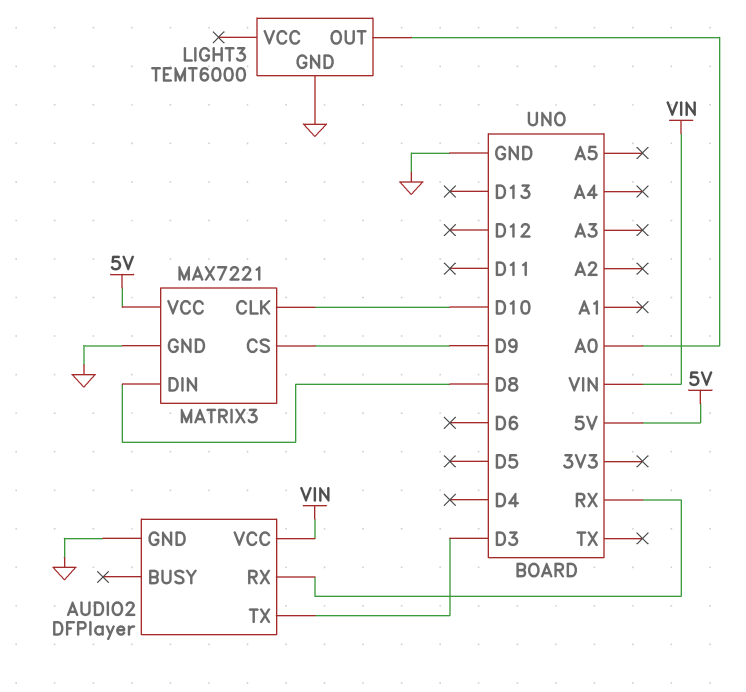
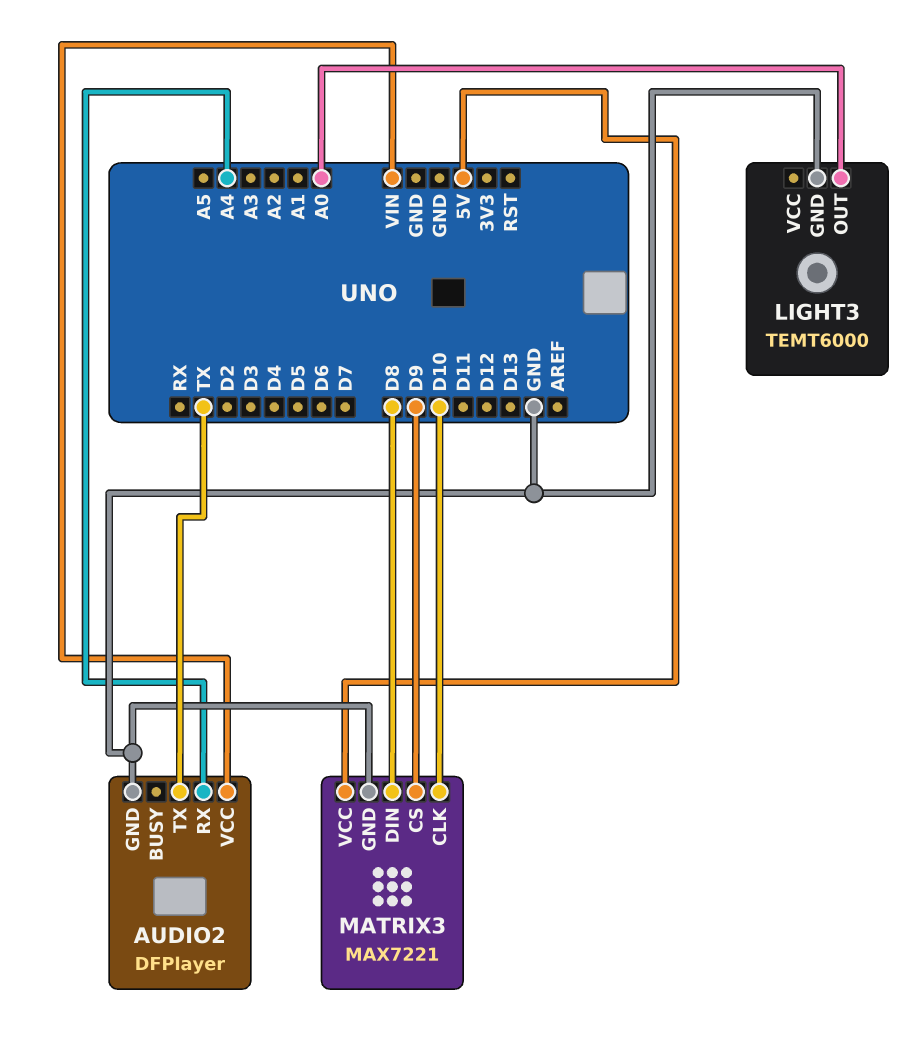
AUDIO2 pin RX: RX -> A4
AUDIO2 pin TX: D3 -> TX

